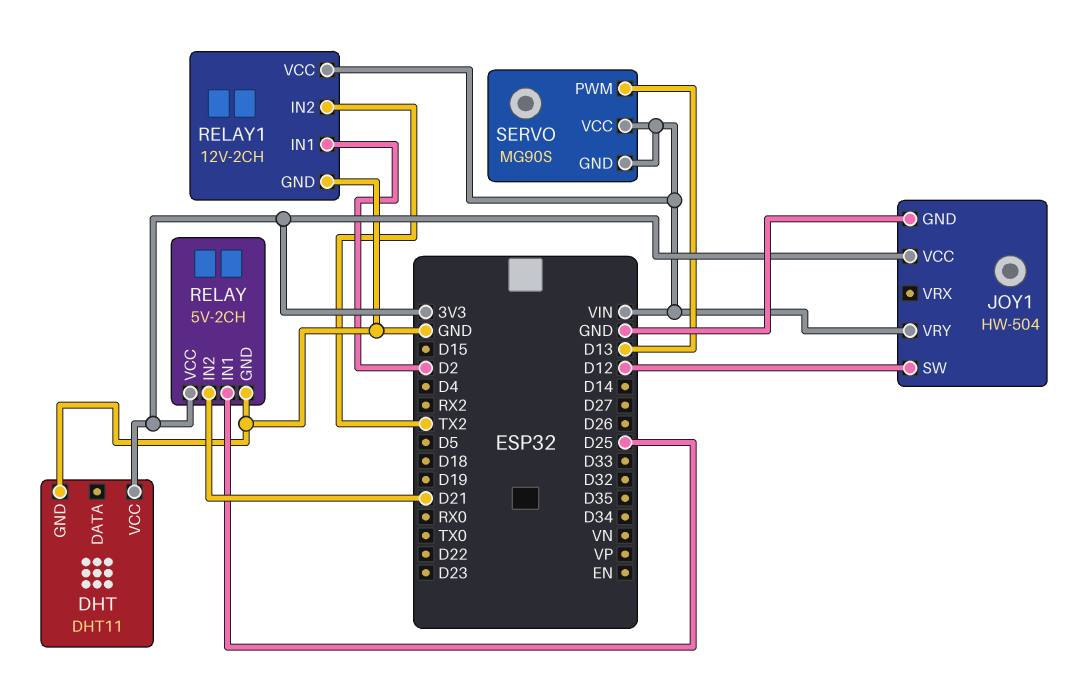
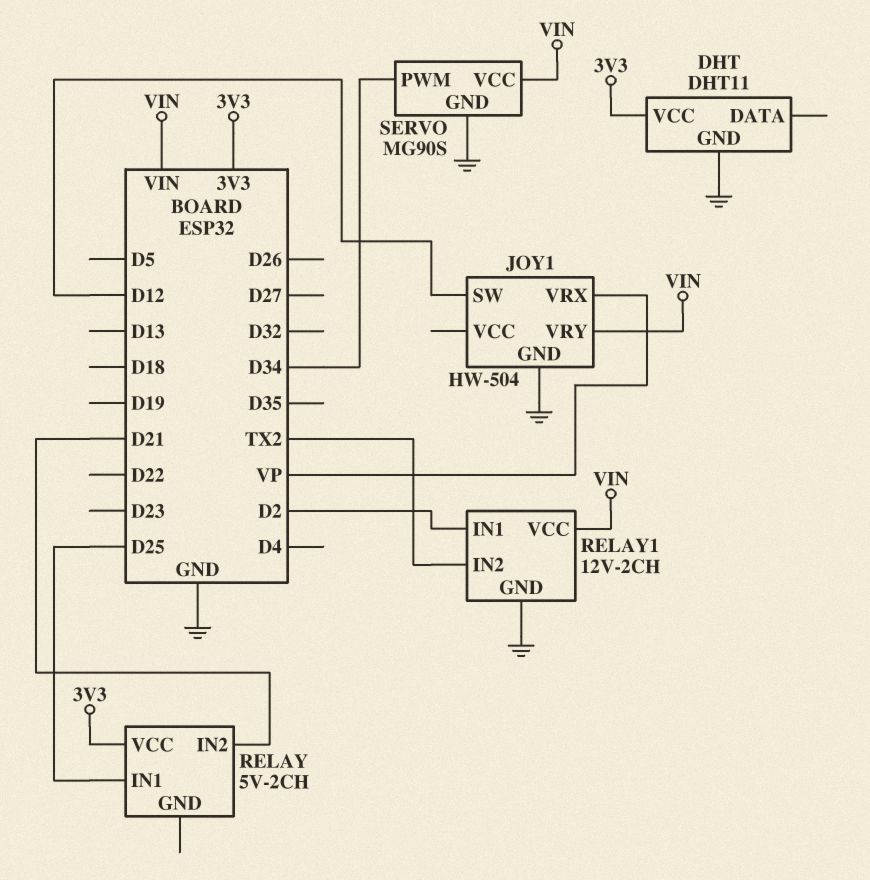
JOY1 pin VCC: 3V3 -> none
JOY1 pin VRX: none -> VP
RELAY pin GND: GND -> none
SERVO pin GND: VIN -> GND
SERVO pin PWM: D13 -> D34

